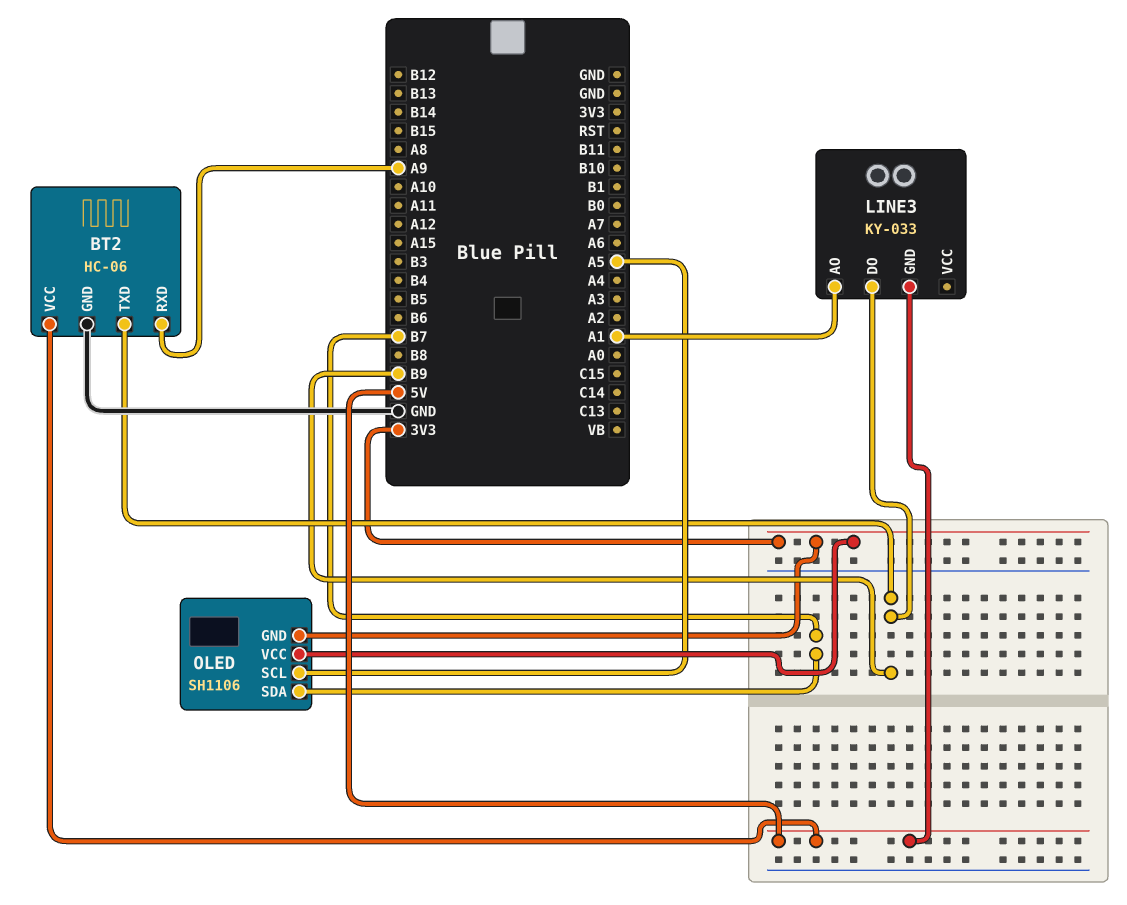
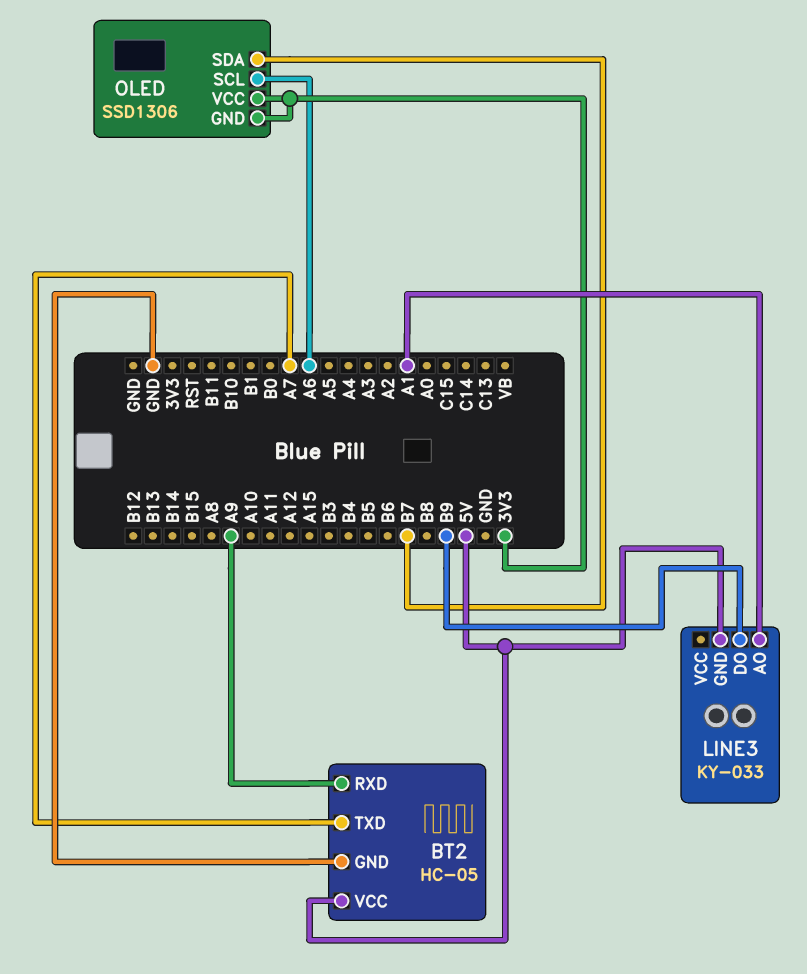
BT2: HC-06 -> HC-05
BT2 pin TXD: B9 -> A7
OLED: SH1106 -> SSD1306
OLED pin SCL: A5 -> A6

